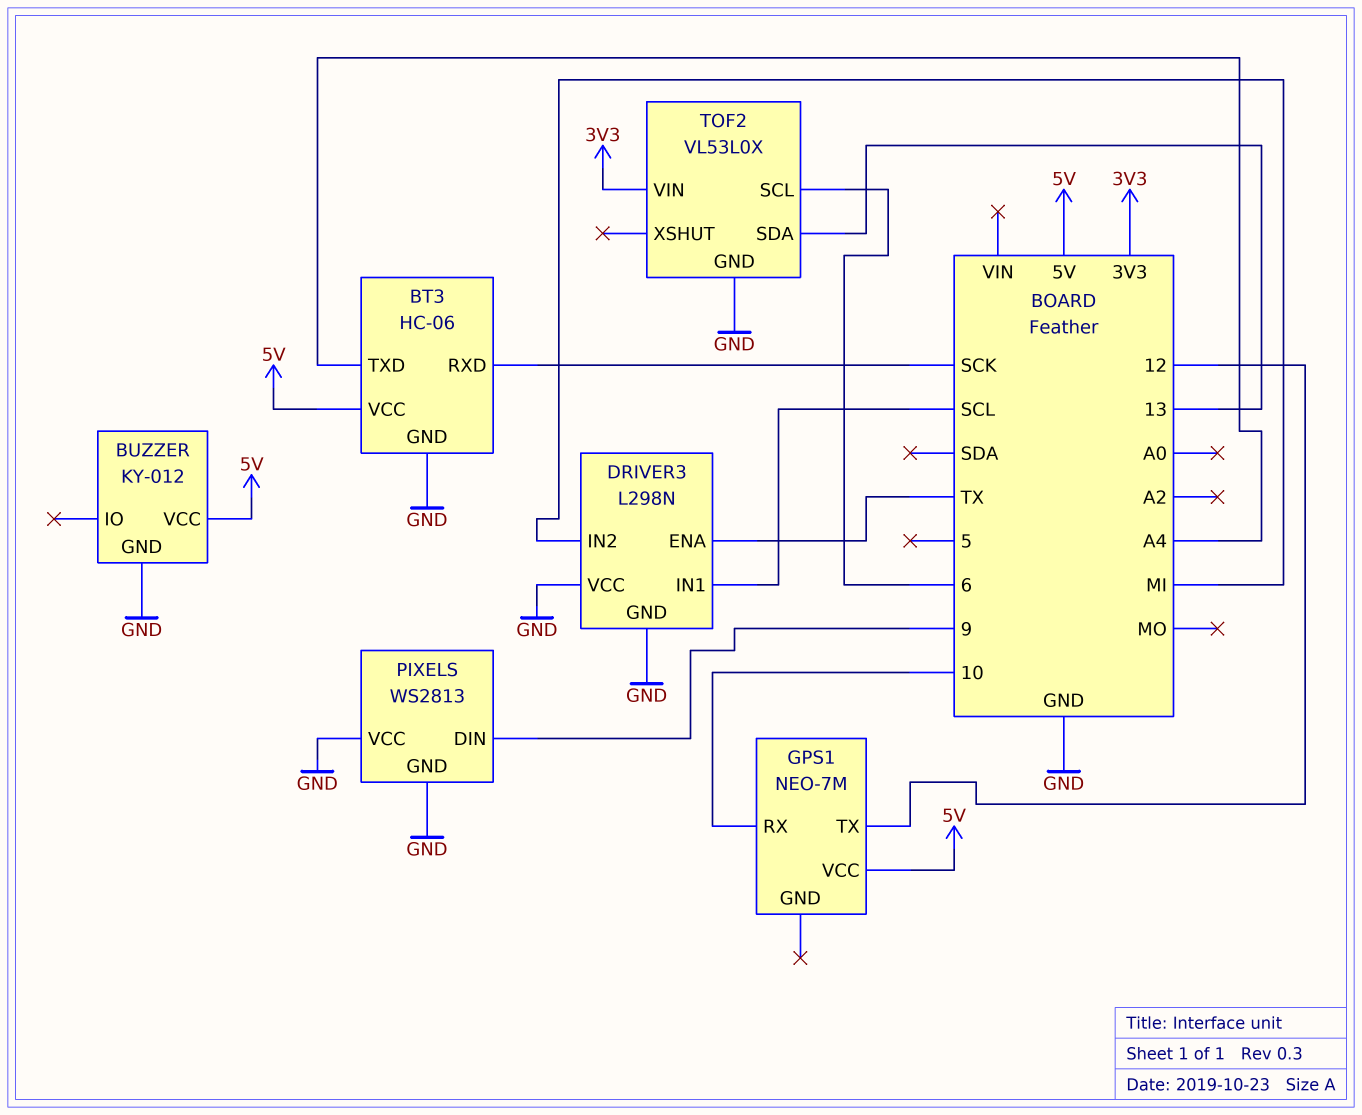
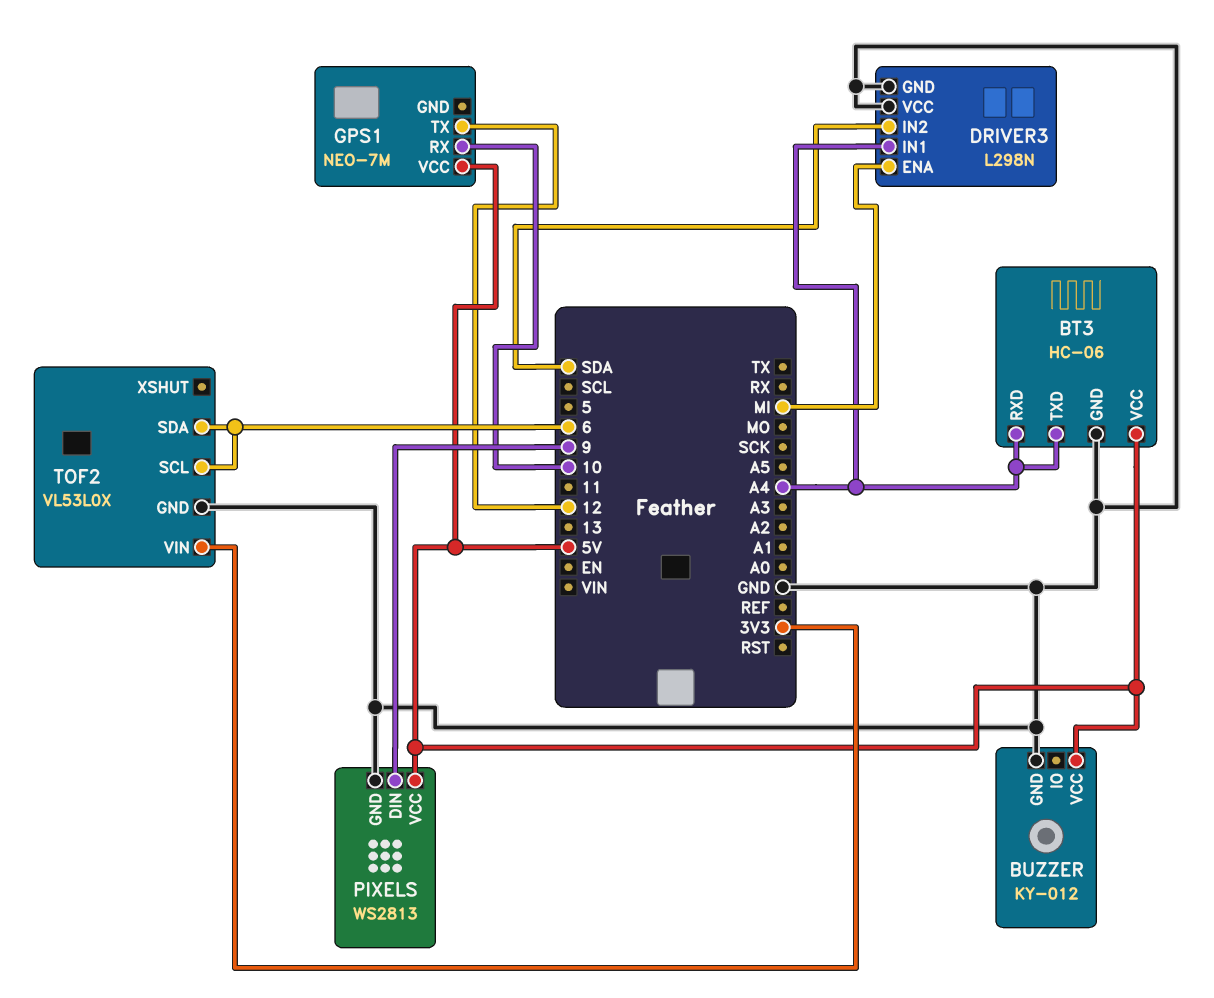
BT3 pin RXD: SCK -> A4
DRIVER3 pin ENA: TX -> MI
DRIVER3 pin IN1: SCL -> A4
DRIVER3 pin IN2: MI -> SDA
PIXELS pin VCC: GND -> 5V
TOF2 pin SDA: 13 -> 6

